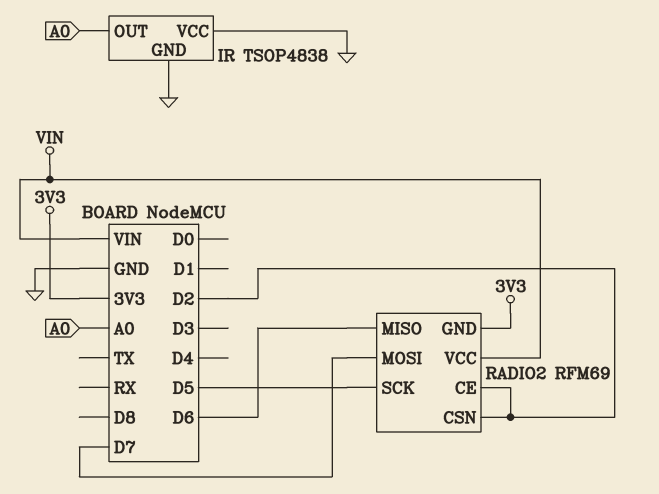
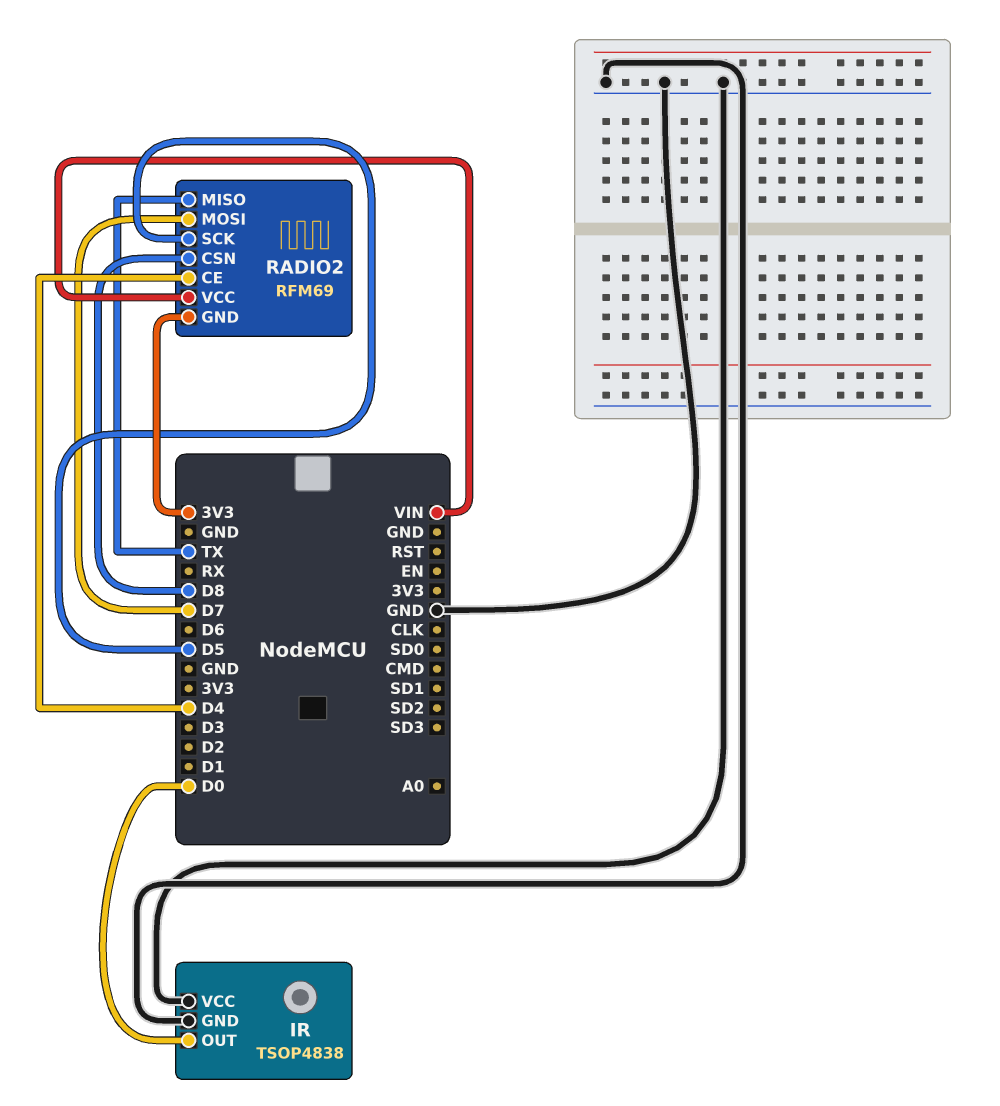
IR pin OUT: A0 -> D0
RADIO2 pin CE: D2 -> D4
RADIO2 pin CSN: D2 -> D8
RADIO2 pin MISO: D6 -> TX

